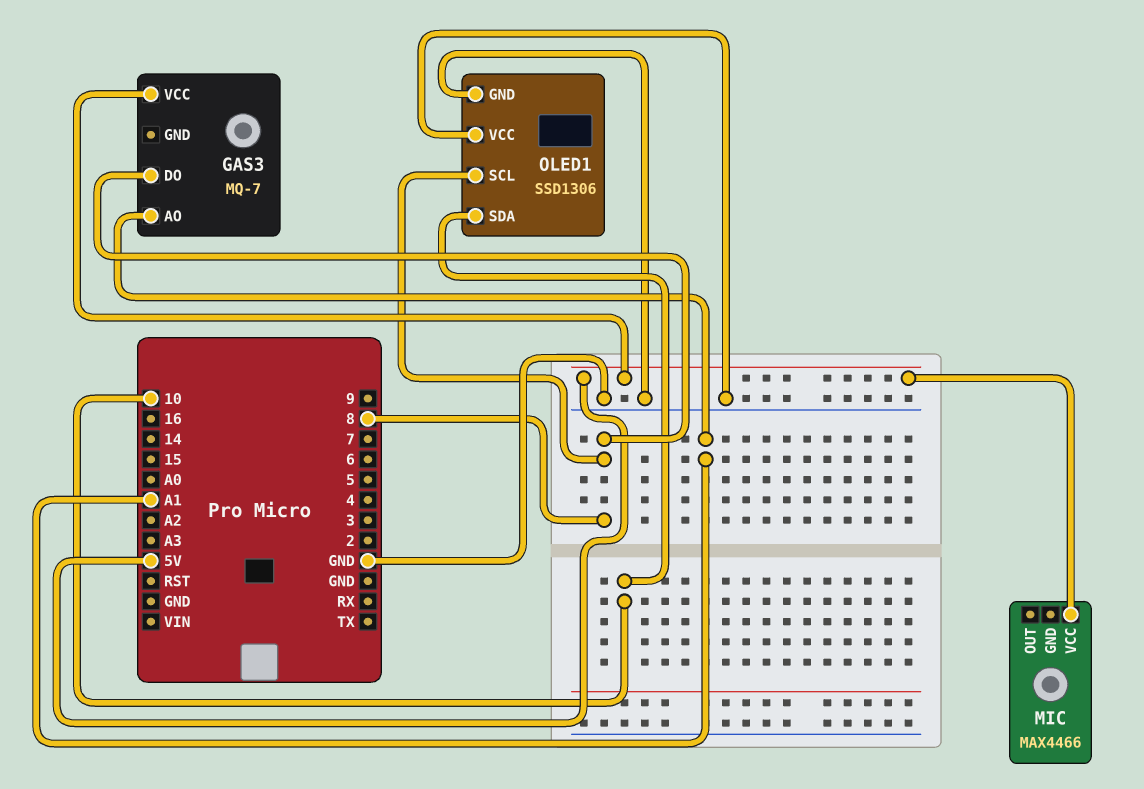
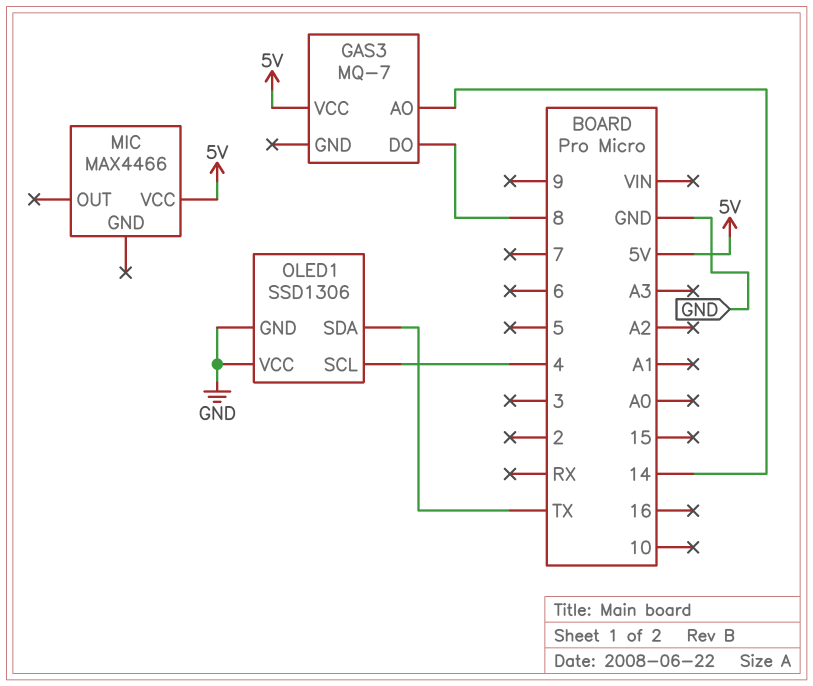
GAS3 pin AO: A1 -> 14
OLED1 pin SCL: 8 -> 4
OLED1 pin SDA: 10 -> TX

